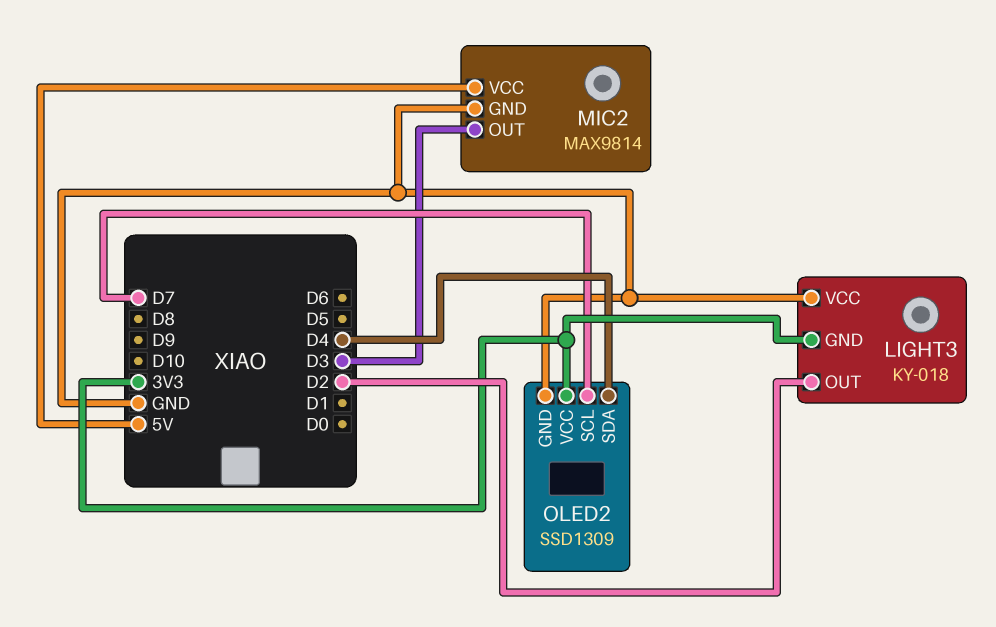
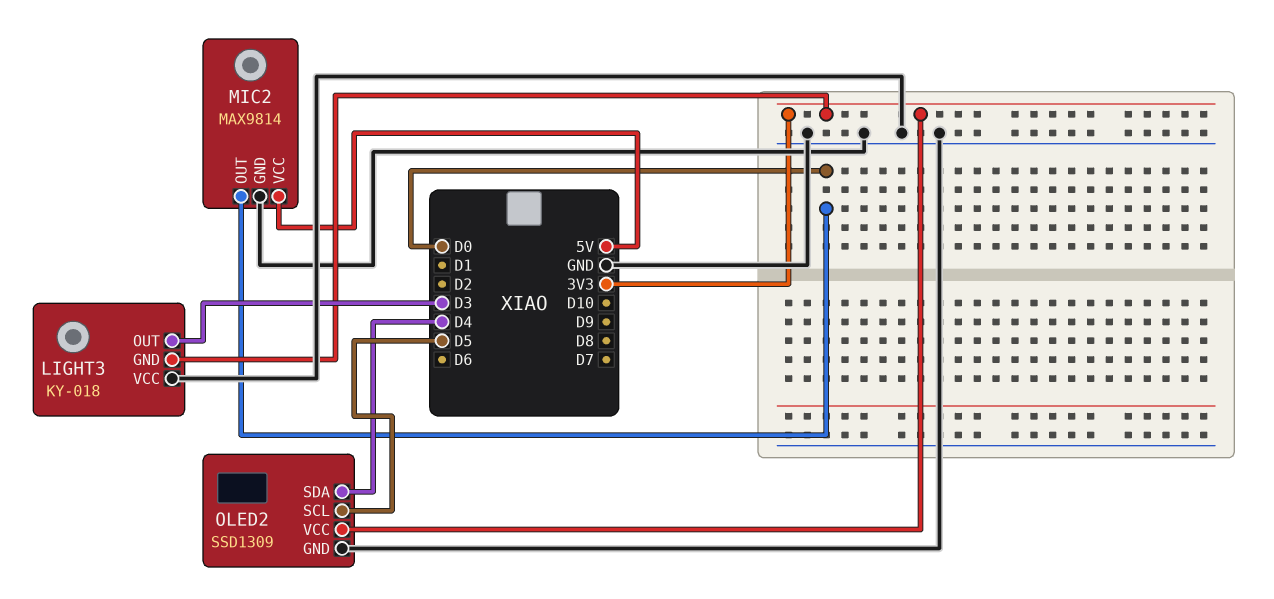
LIGHT3 pin OUT: D2 -> D3
MIC2 pin OUT: D3 -> D0
OLED2 pin SCL: D7 -> D5

